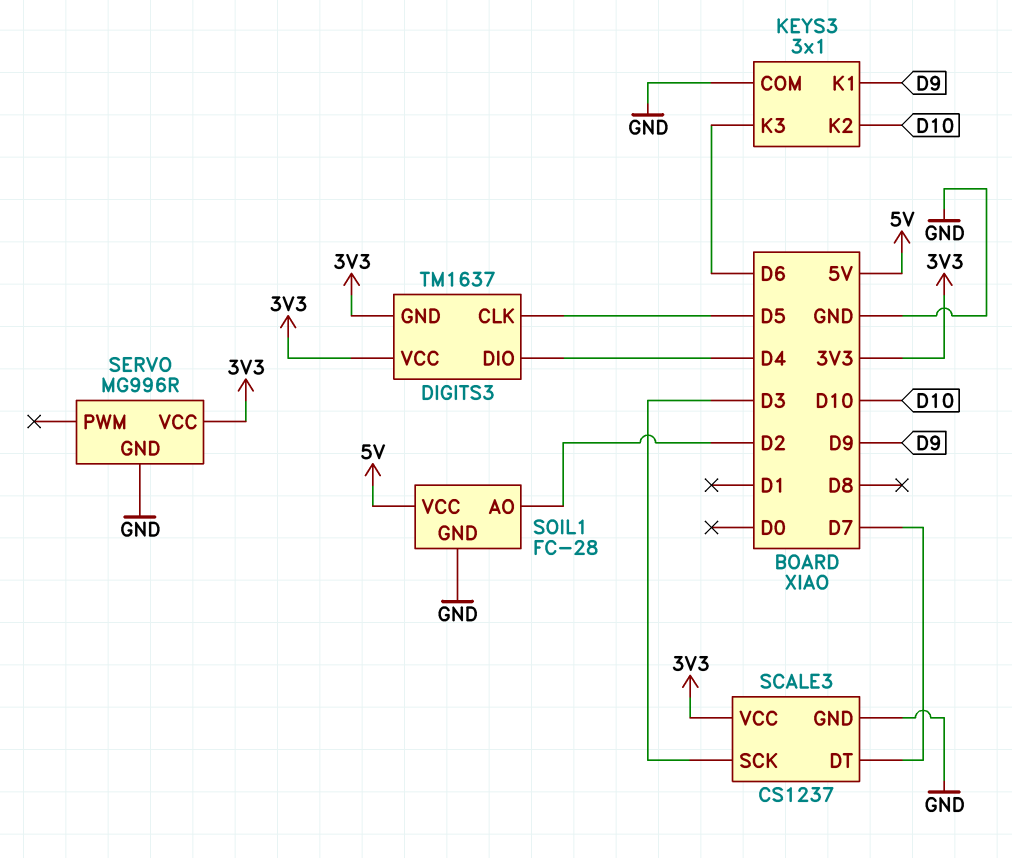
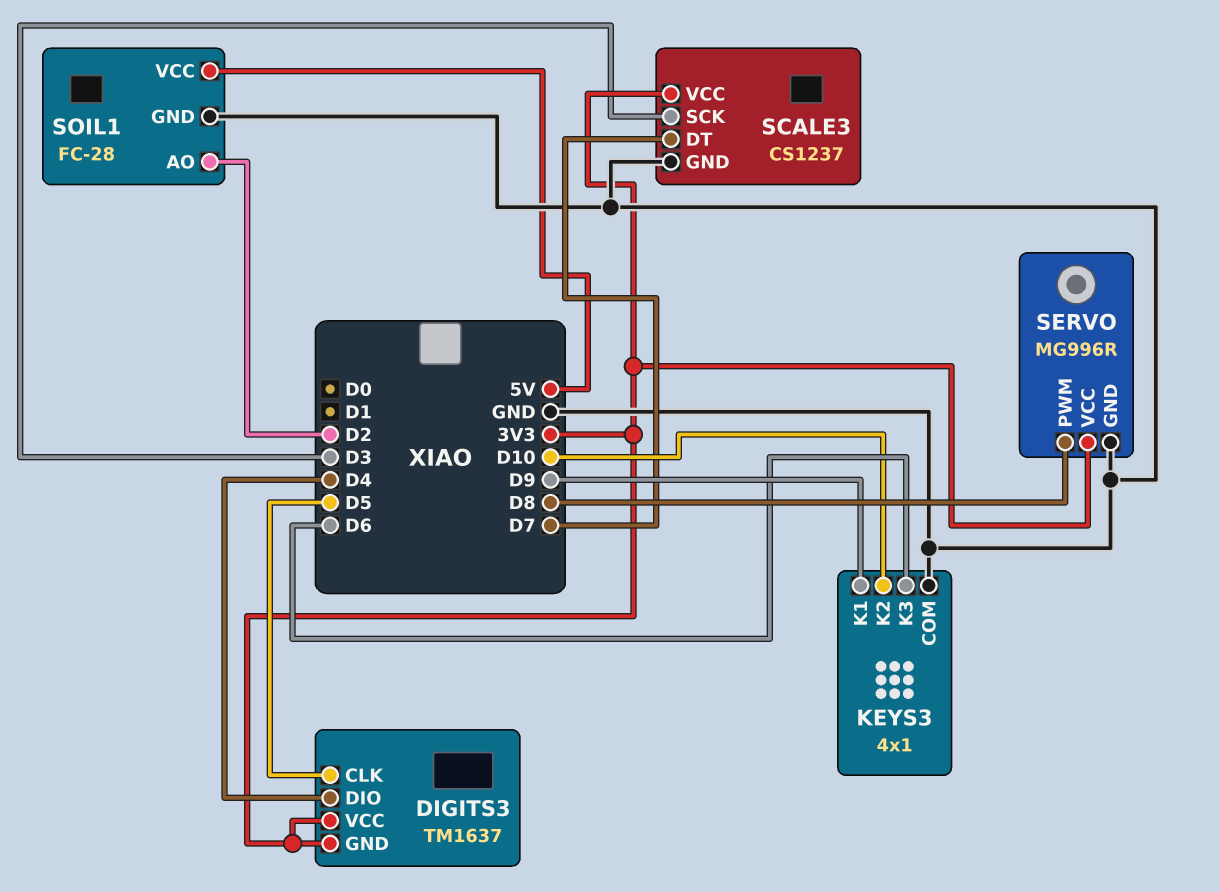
KEYS3: 3x1 -> 4x1
SERVO pin PWM: none -> D8

